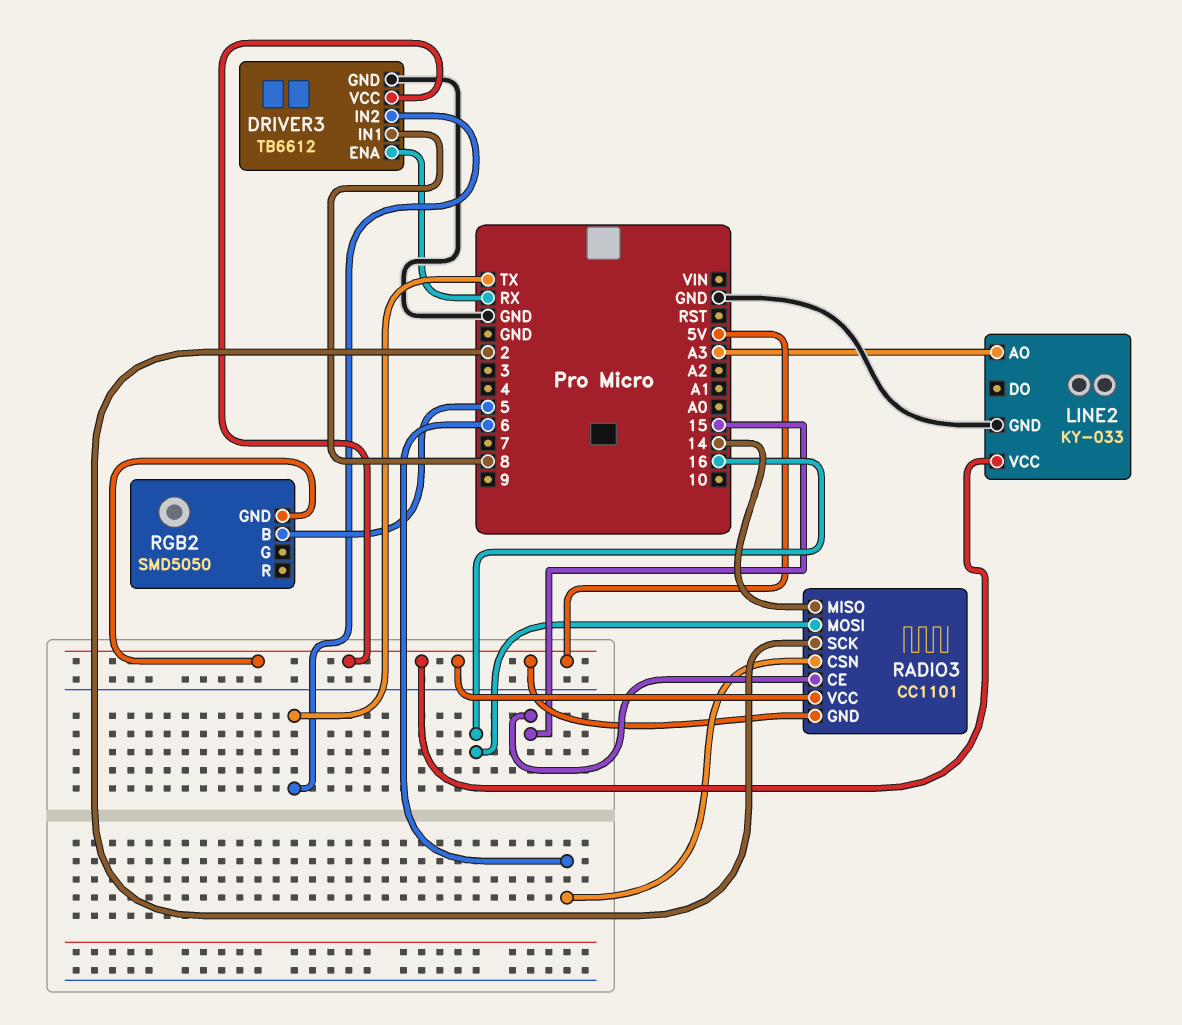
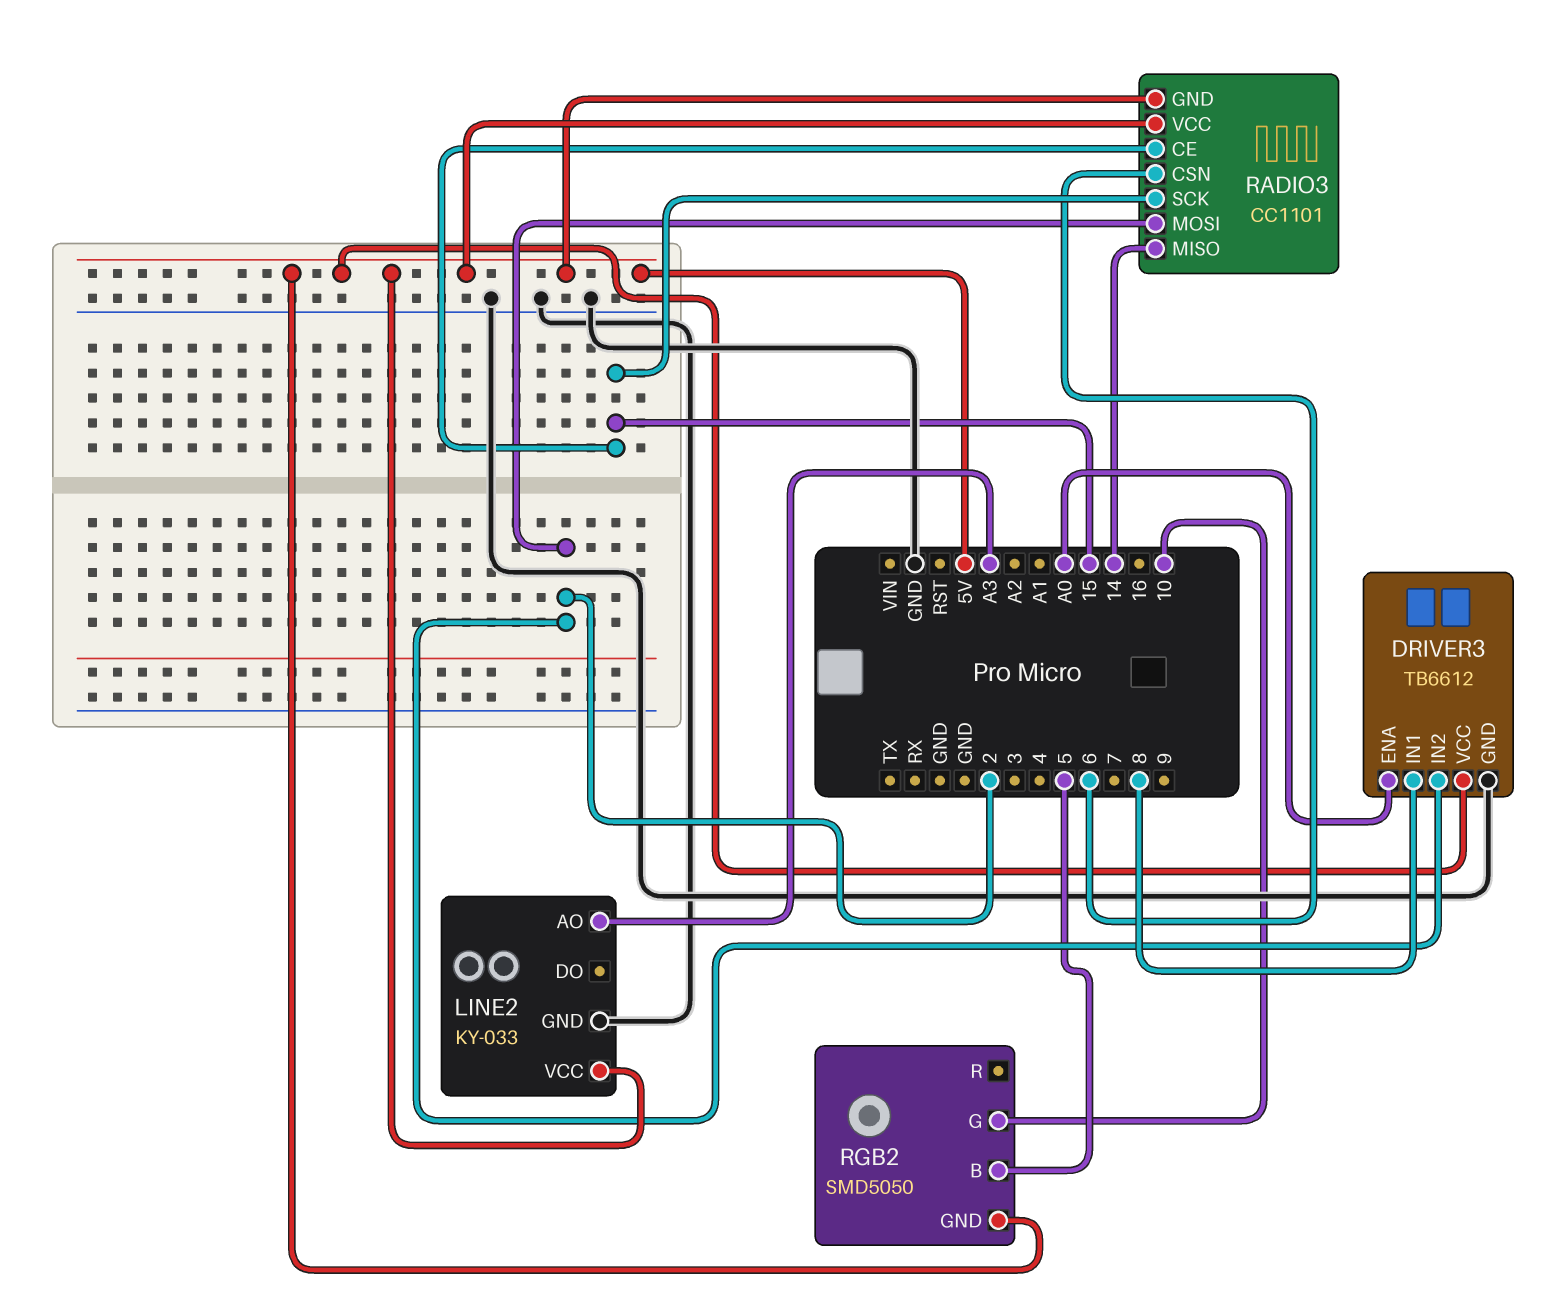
DRIVER3 pin ENA: RX -> A0
DRIVER3 pin IN2: TX -> 2
RADIO3 pin MOSI: 16 -> 2
RADIO3 pin SCK: 2 -> 15
RGB2 pin G: none -> 10

